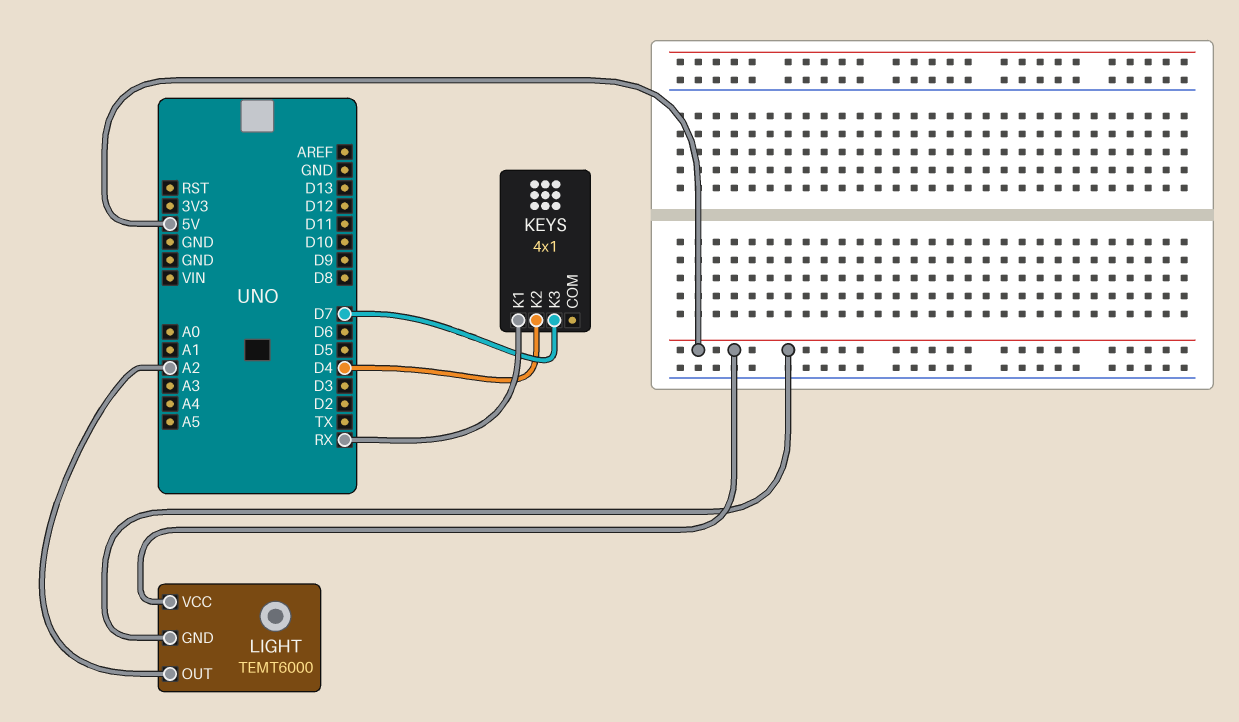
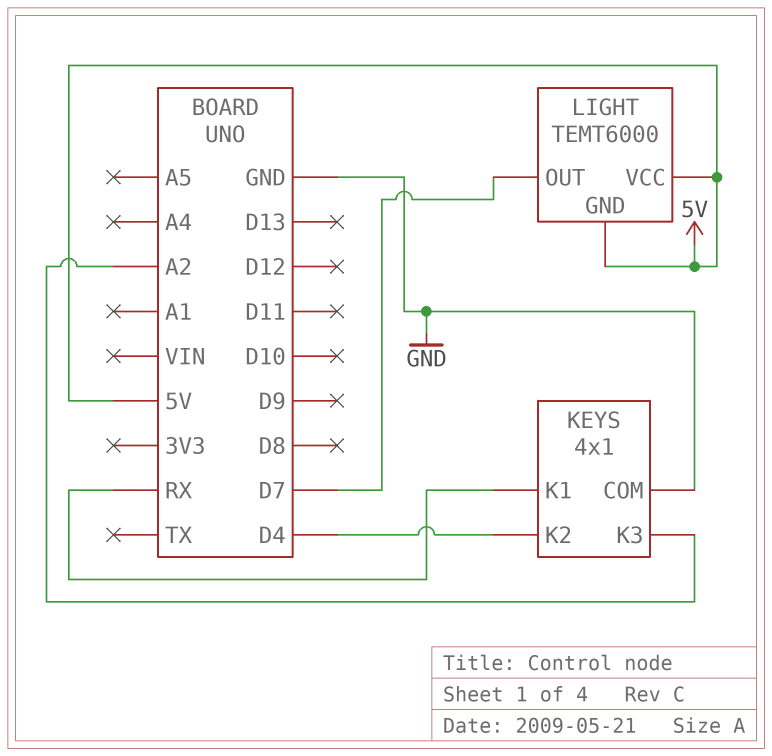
KEYS pin COM: none -> GND
KEYS pin K3: D7 -> A2
LIGHT pin OUT: A2 -> D7

